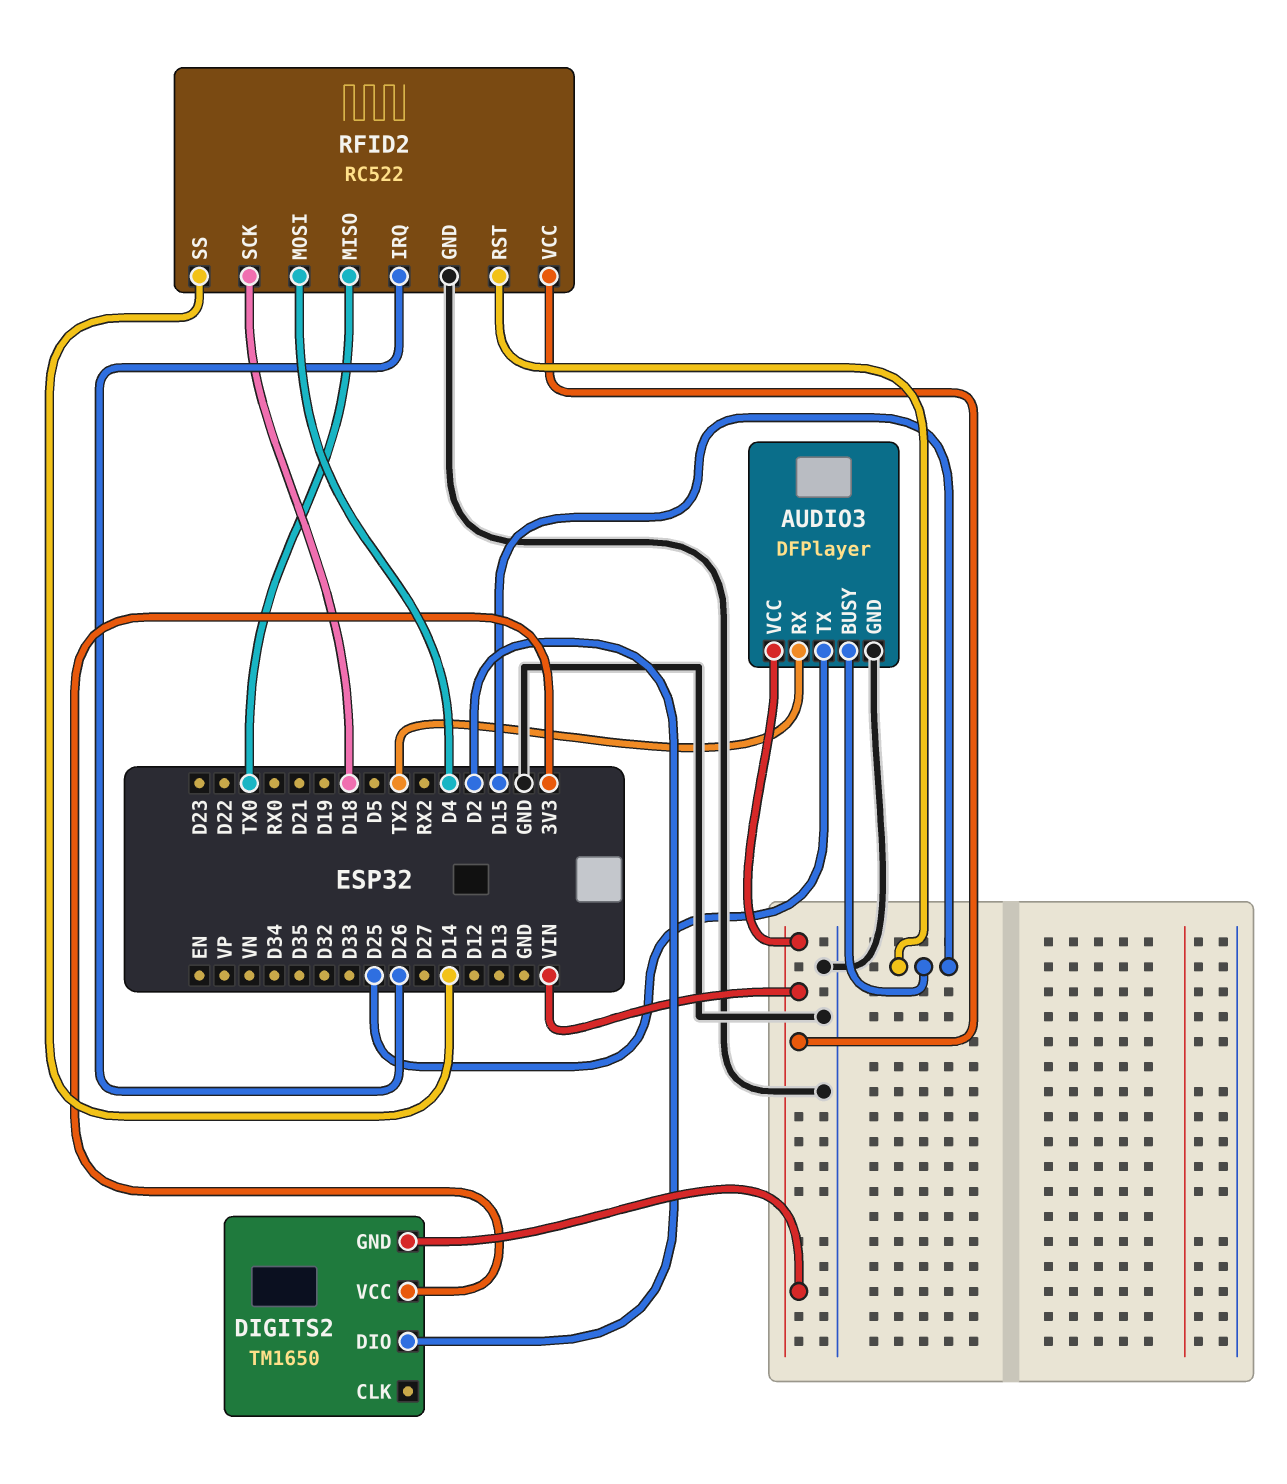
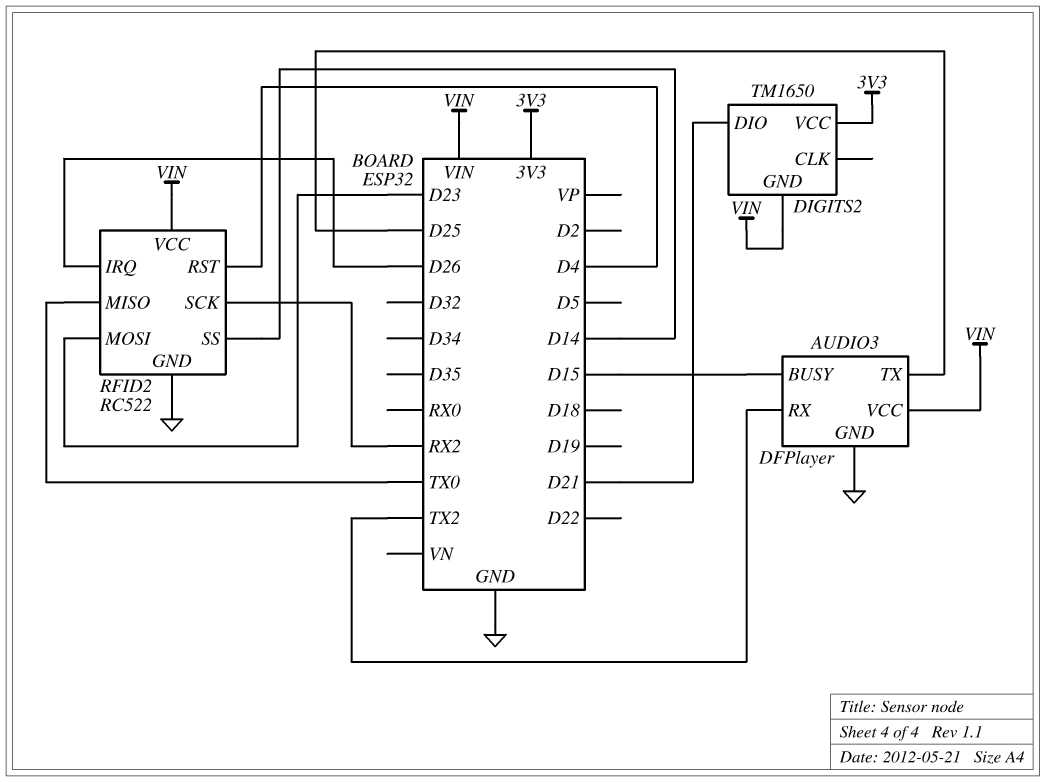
DIGITS2 pin DIO: D2 -> D21
RFID2 pin MOSI: D4 -> D23
RFID2 pin RST: D15 -> D4
RFID2 pin SCK: D18 -> RX2

